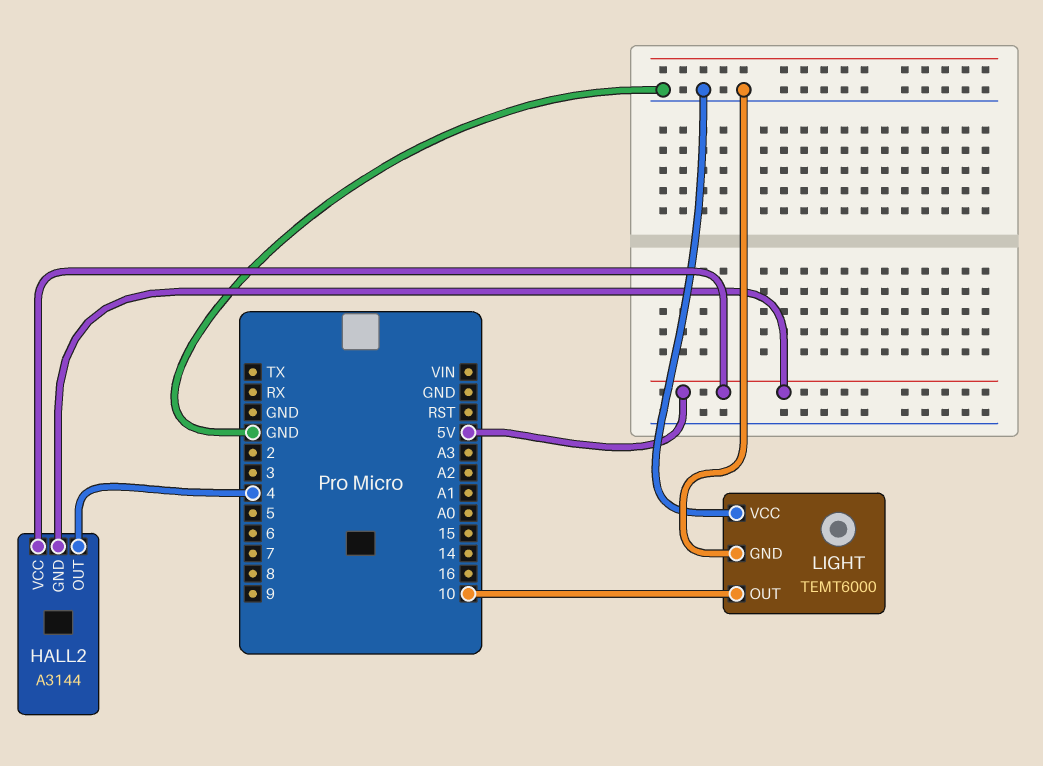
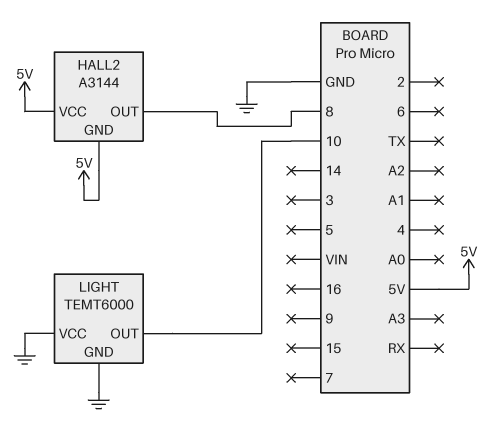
HALL2 pin OUT: 4 -> 8

